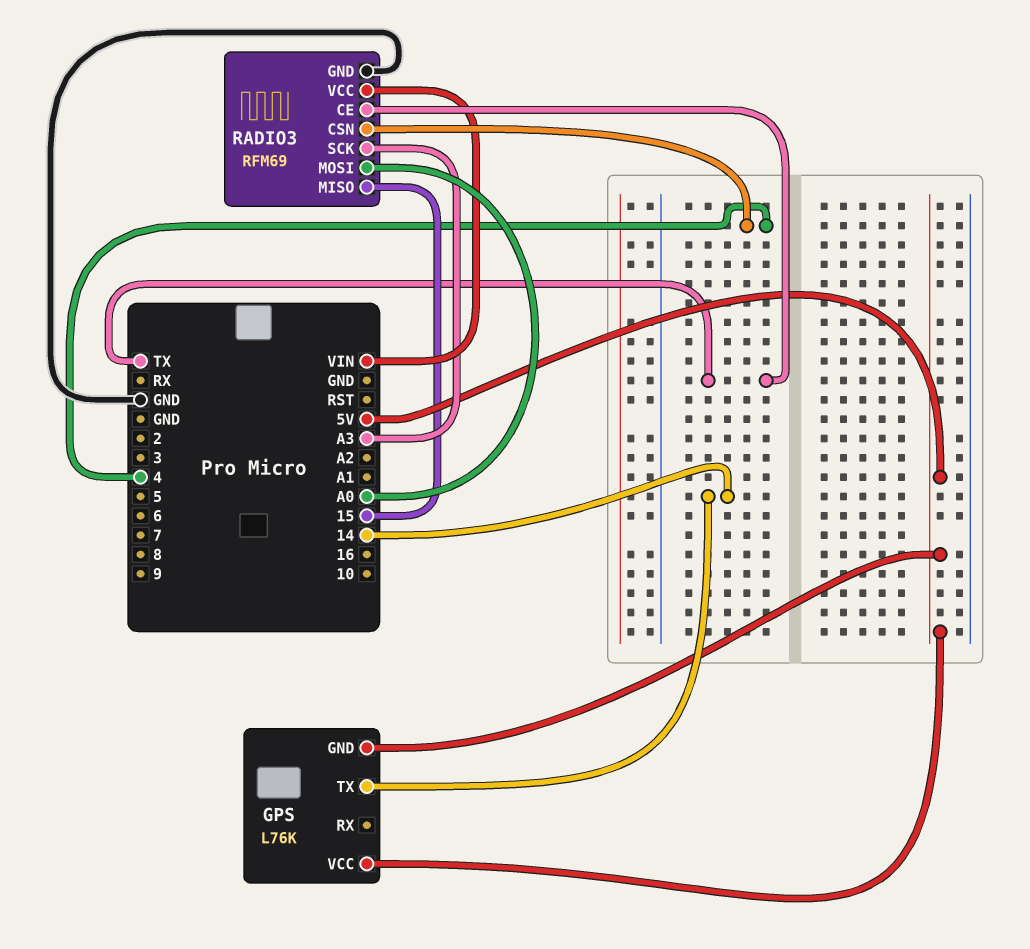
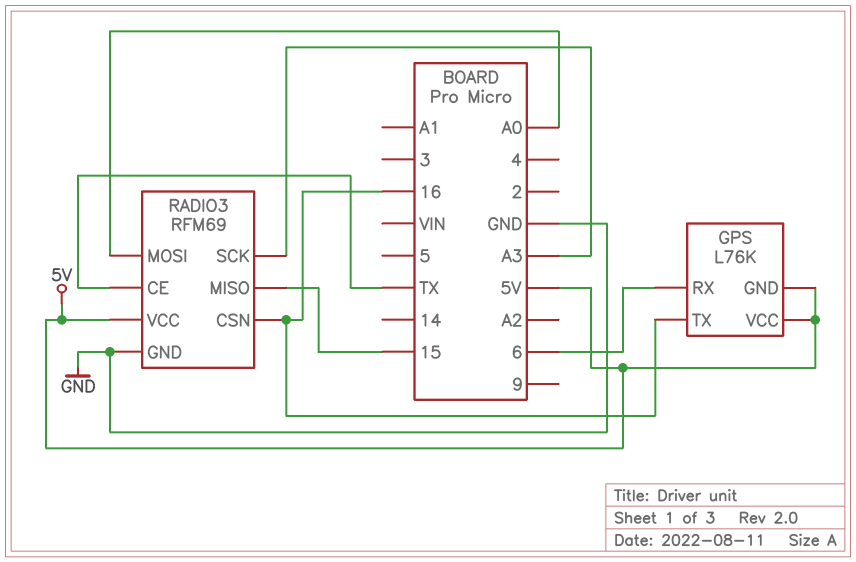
GPS pin RX: none -> 6
GPS pin TX: 14 -> 16
RADIO3 pin CSN: 4 -> 16
RADIO3 pin VCC: VIN -> 5V

